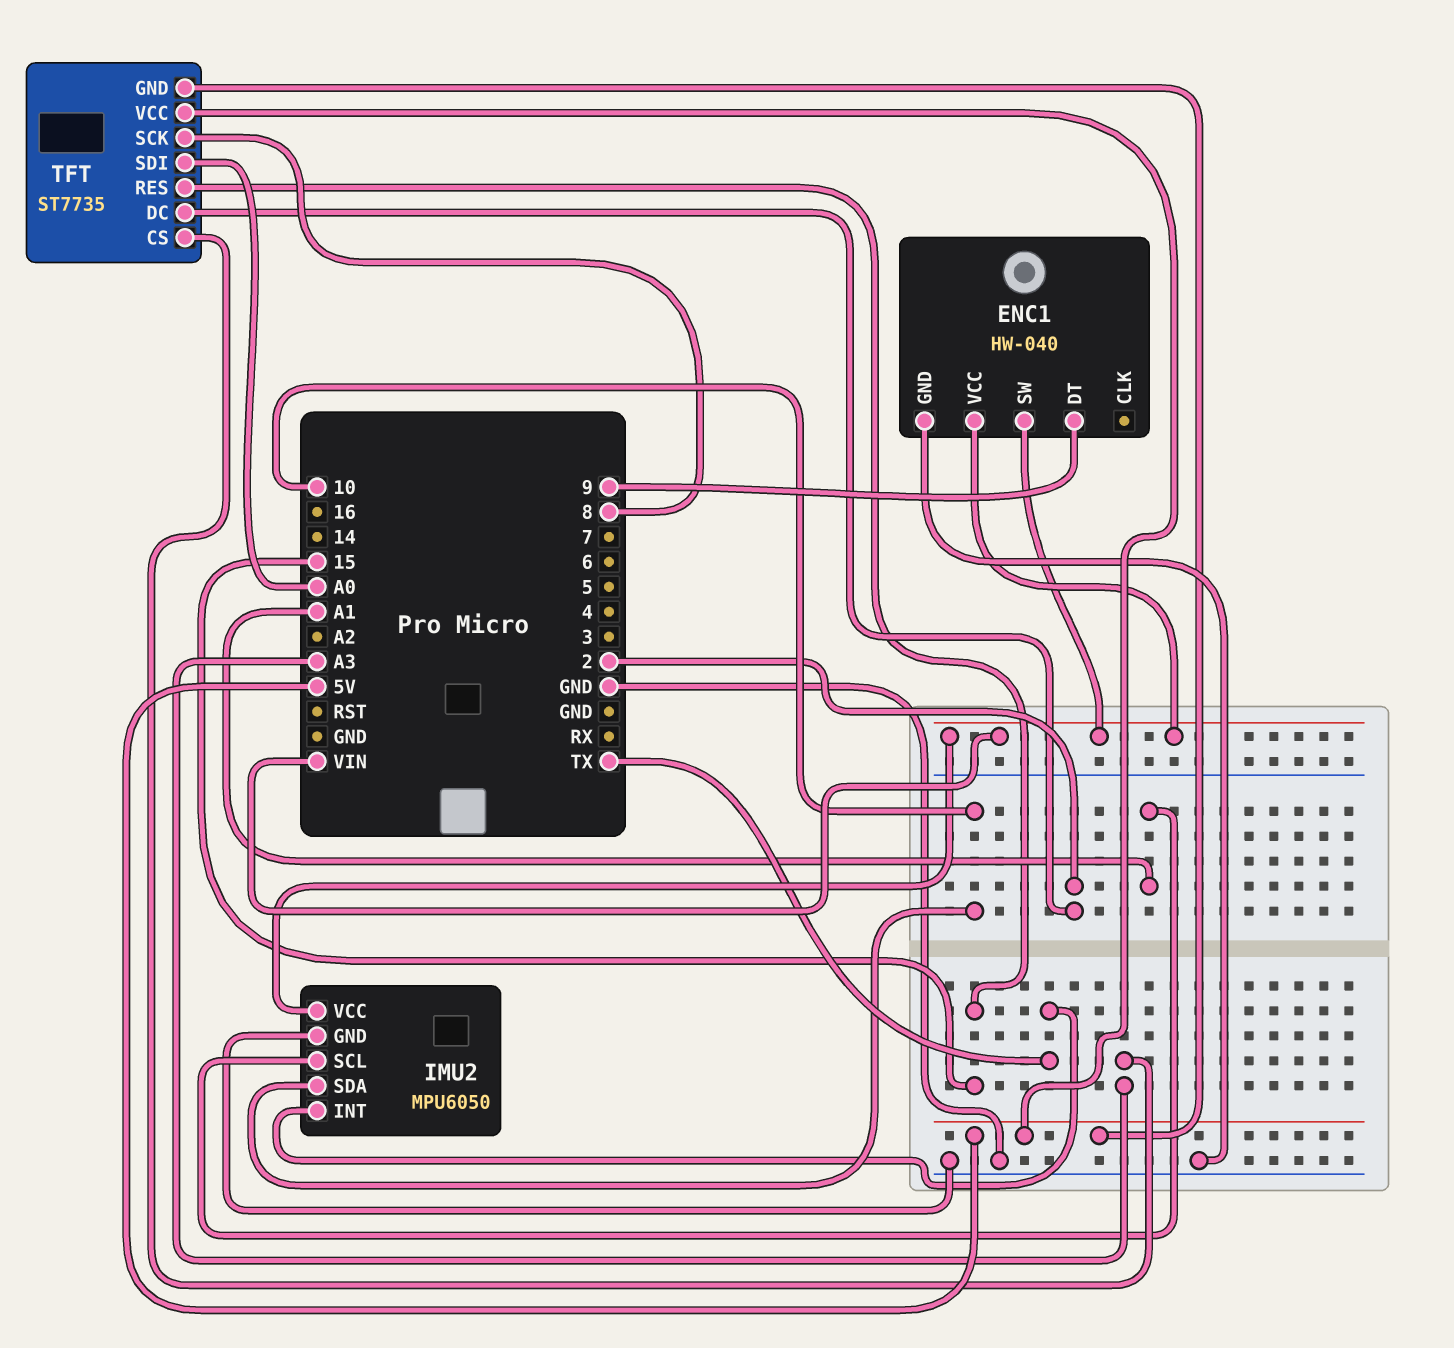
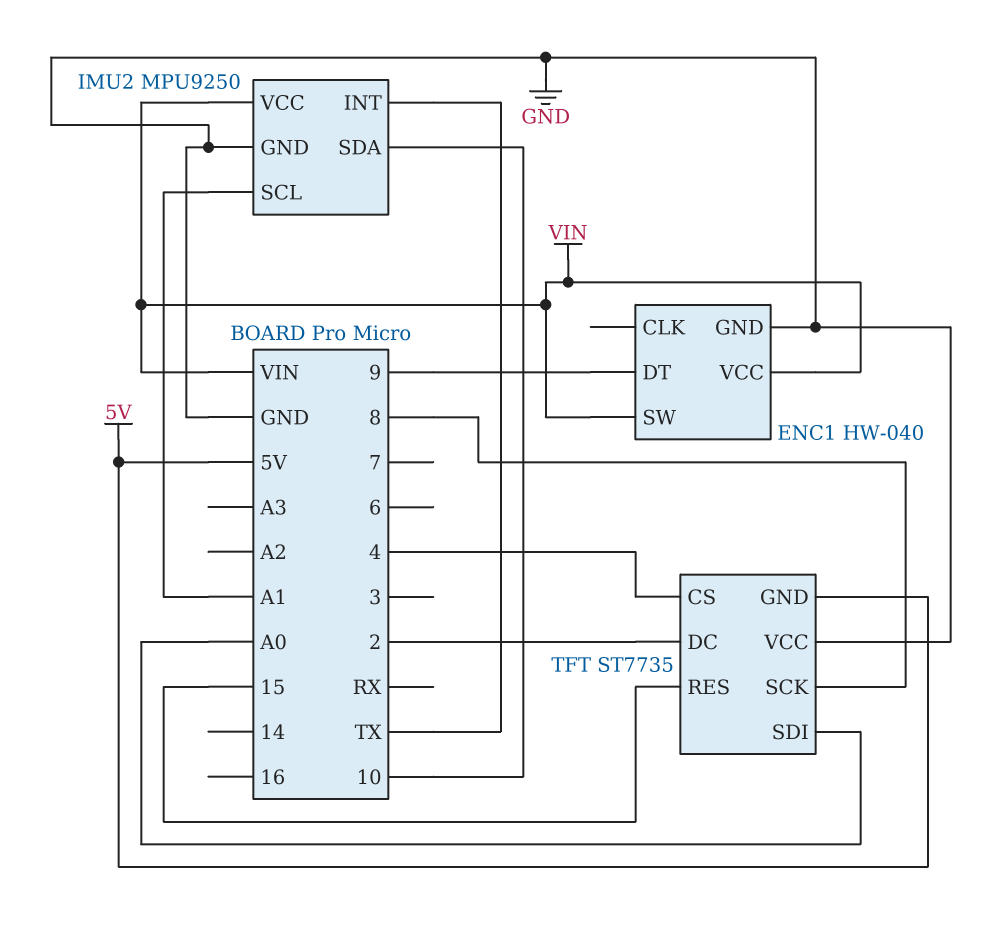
IMU2: MPU6050 -> MPU9250
TFT pin CS: A3 -> 4
TFT pin VCC: 5V -> GND

